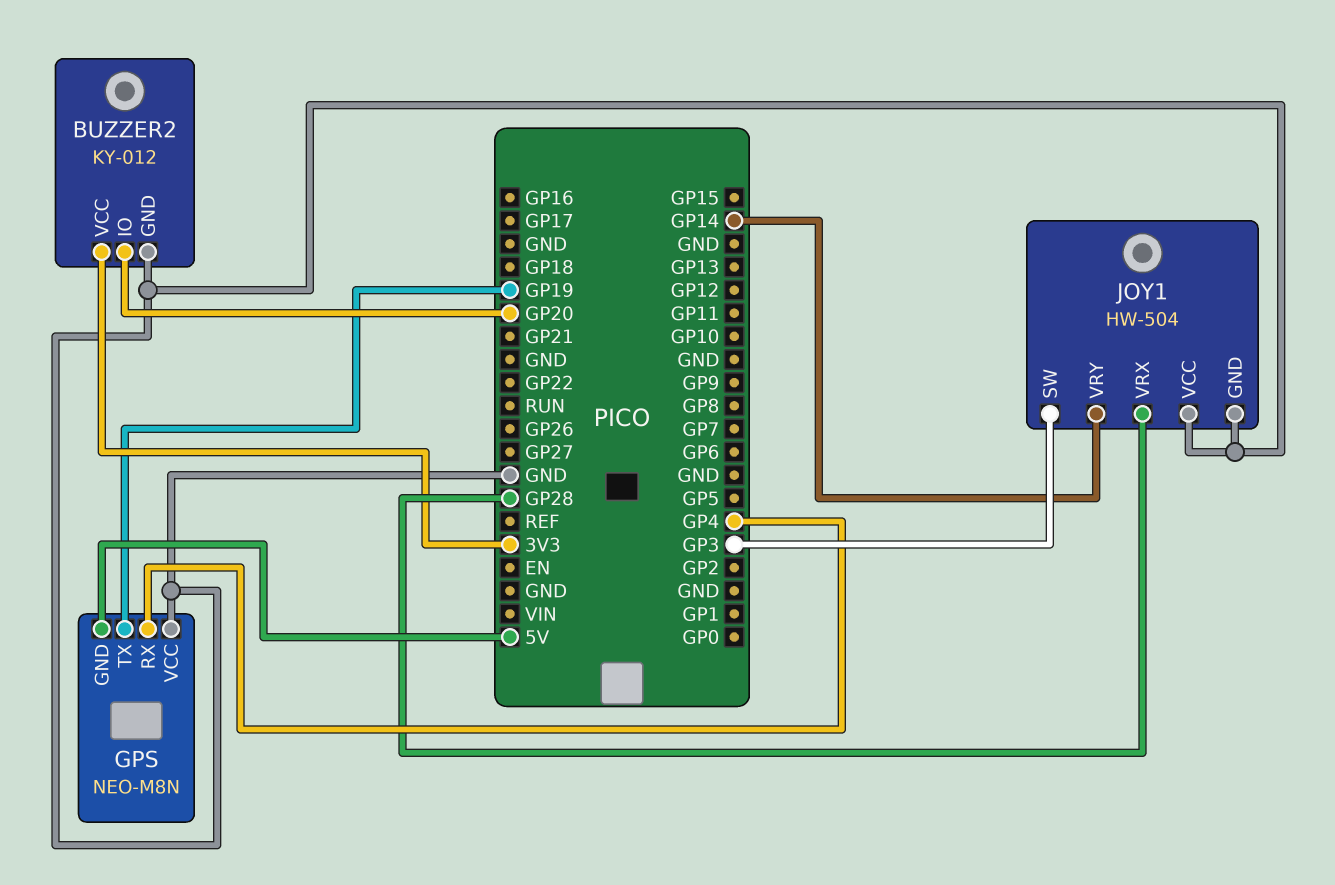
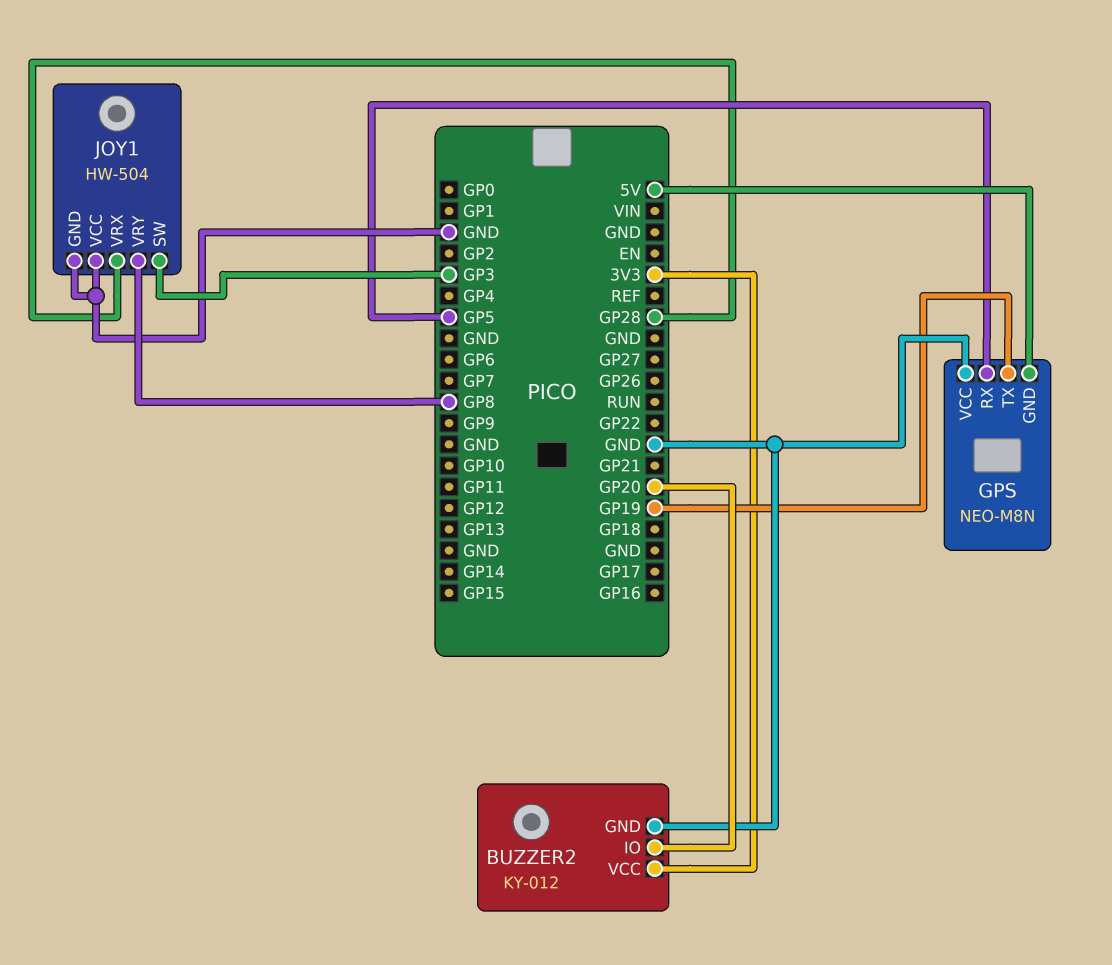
GPS pin RX: GP4 -> GP5
JOY1 pin VRY: GP14 -> GP8

